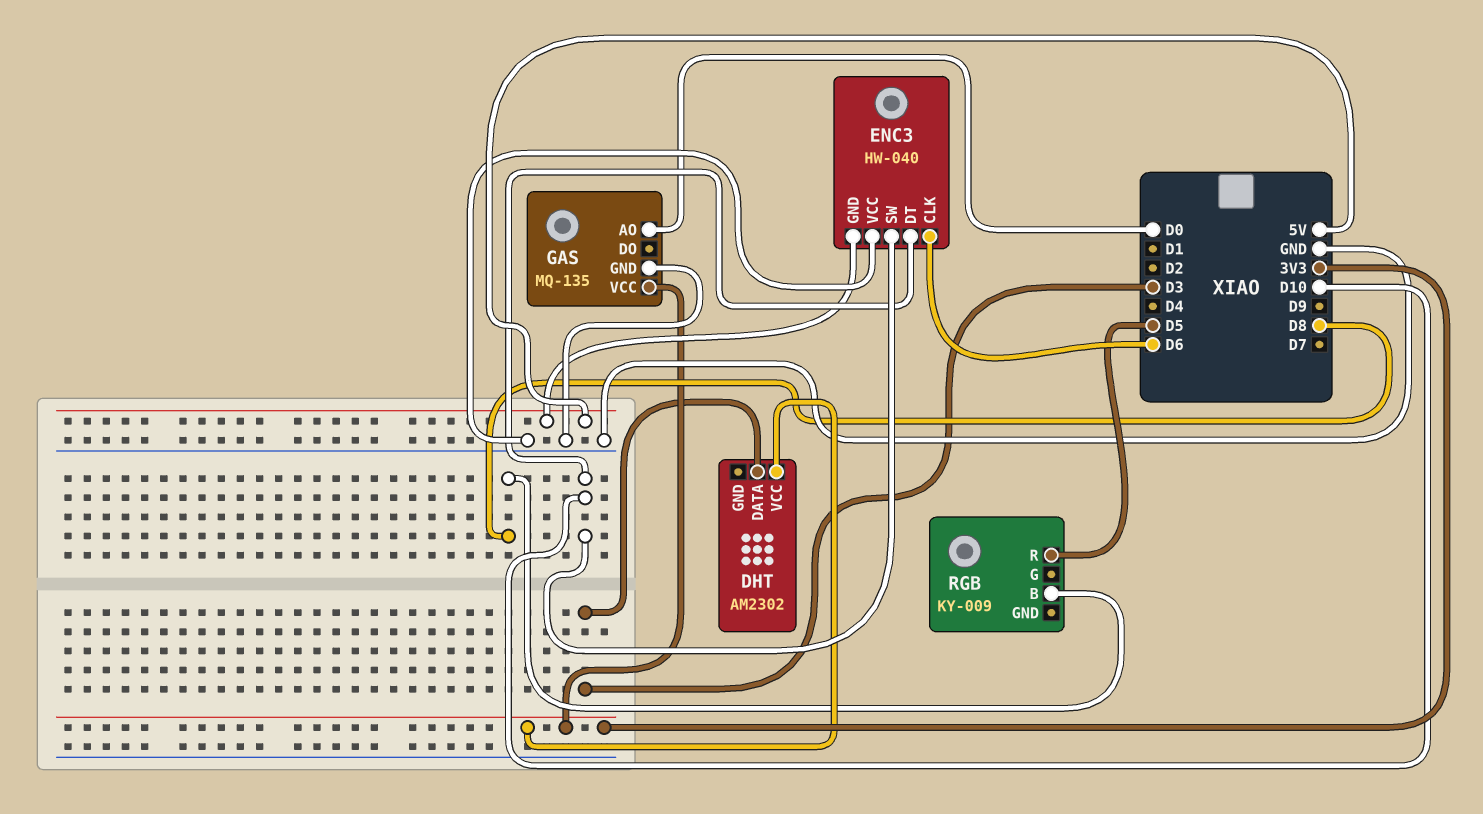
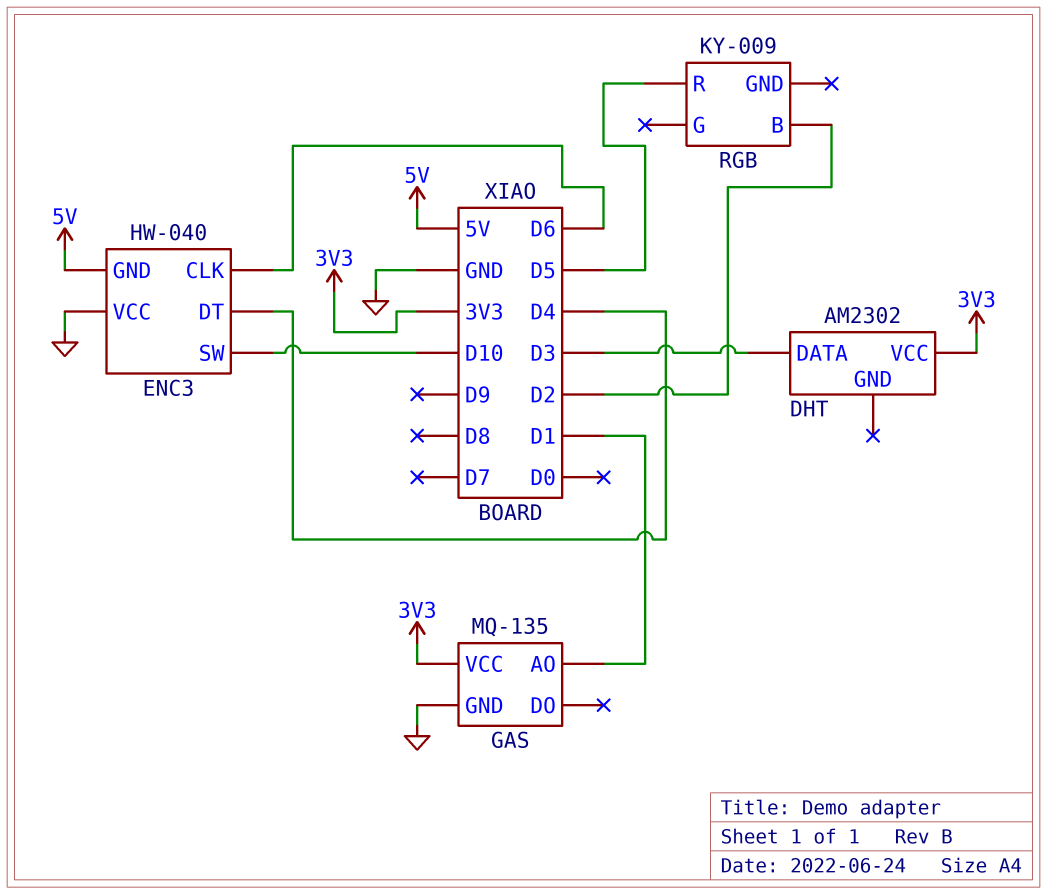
ENC3 pin DT: D10 -> D4
GAS pin AO: D0 -> D1
RGB pin B: D8 -> D2

